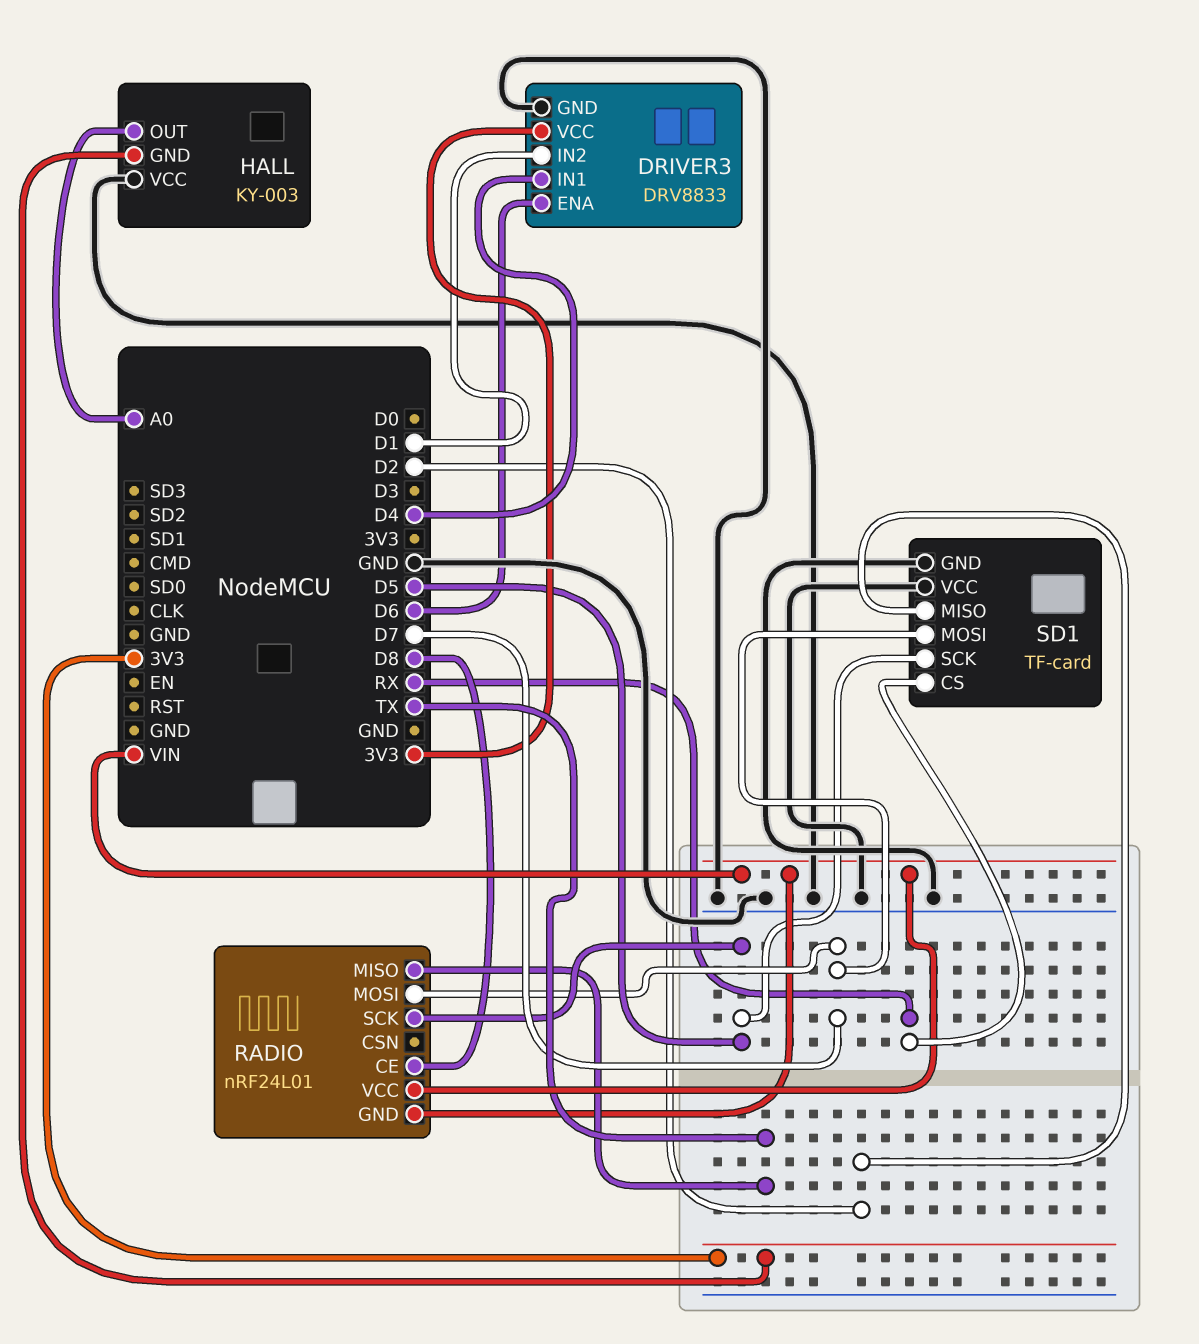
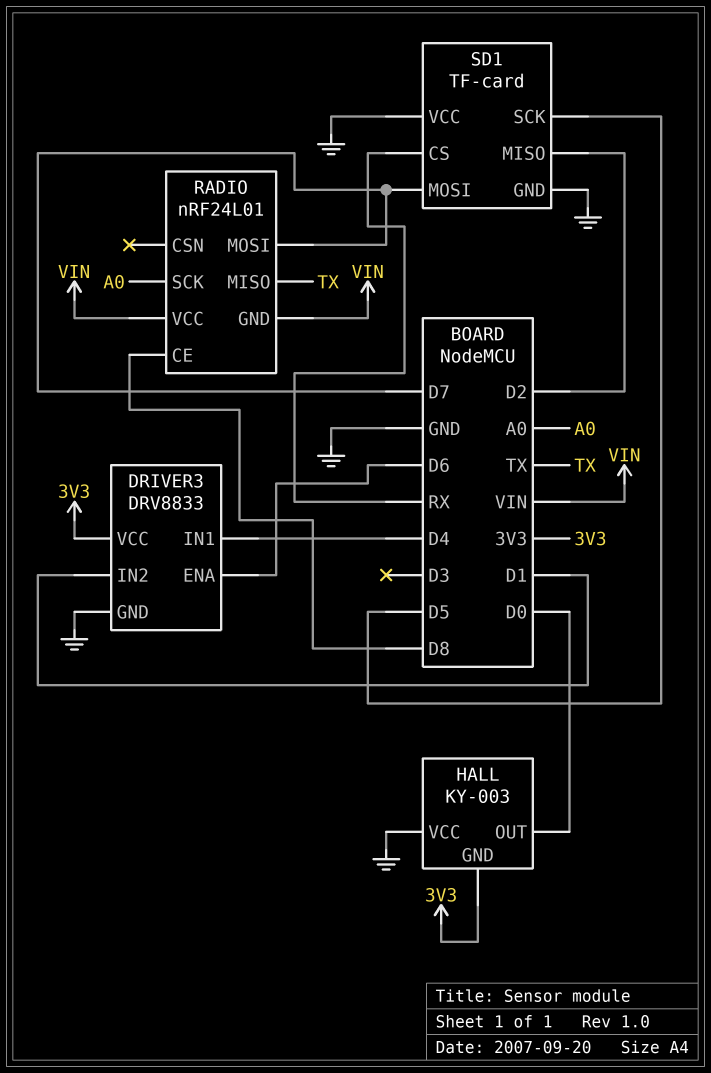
HALL pin OUT: A0 -> D0
RADIO pin SCK: D5 -> A0

